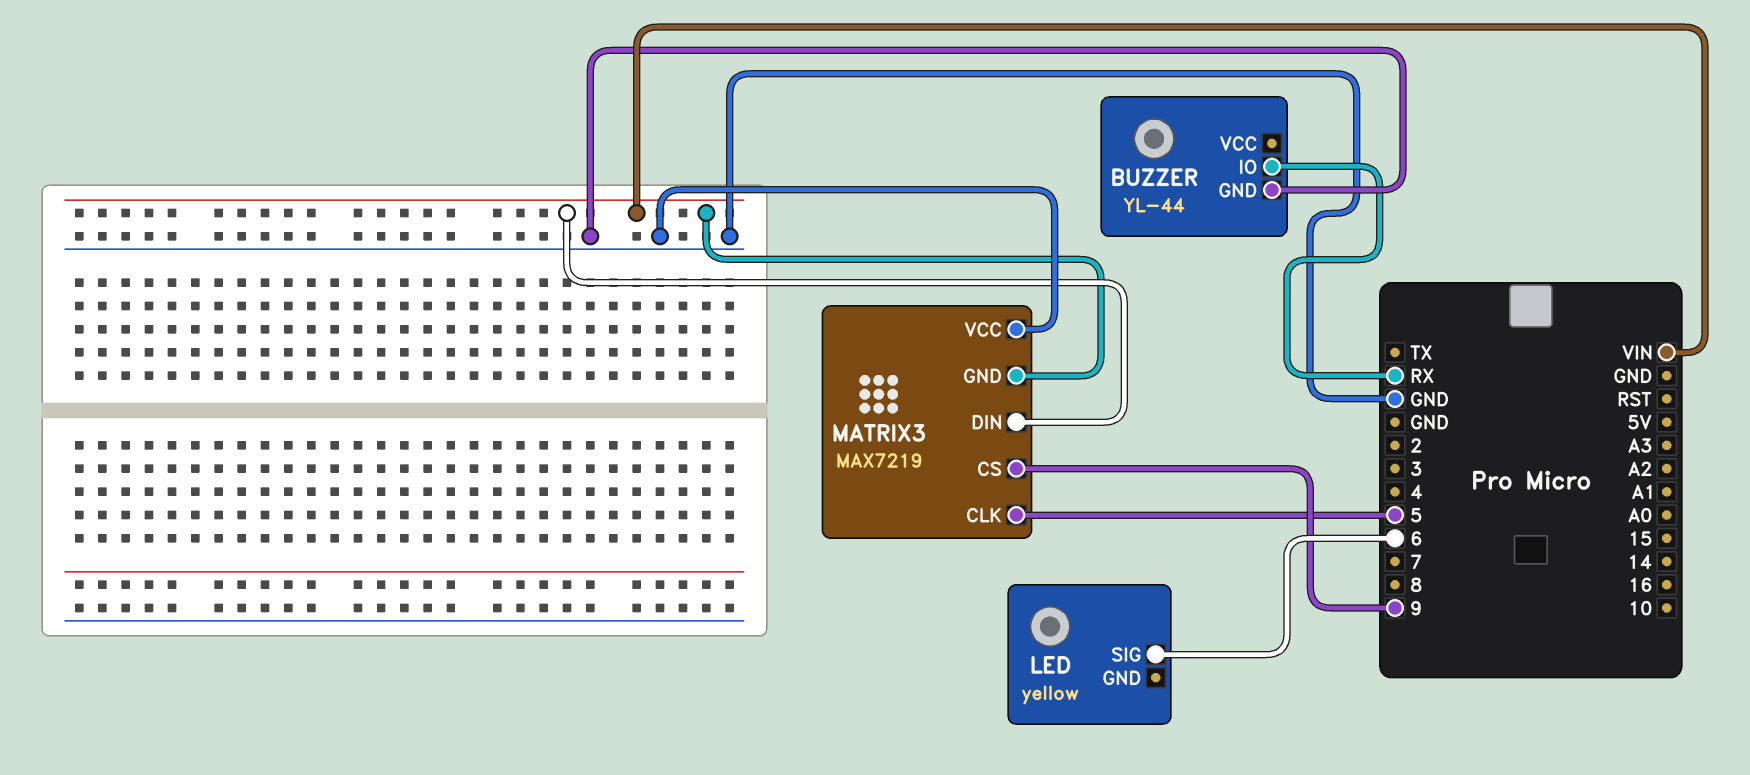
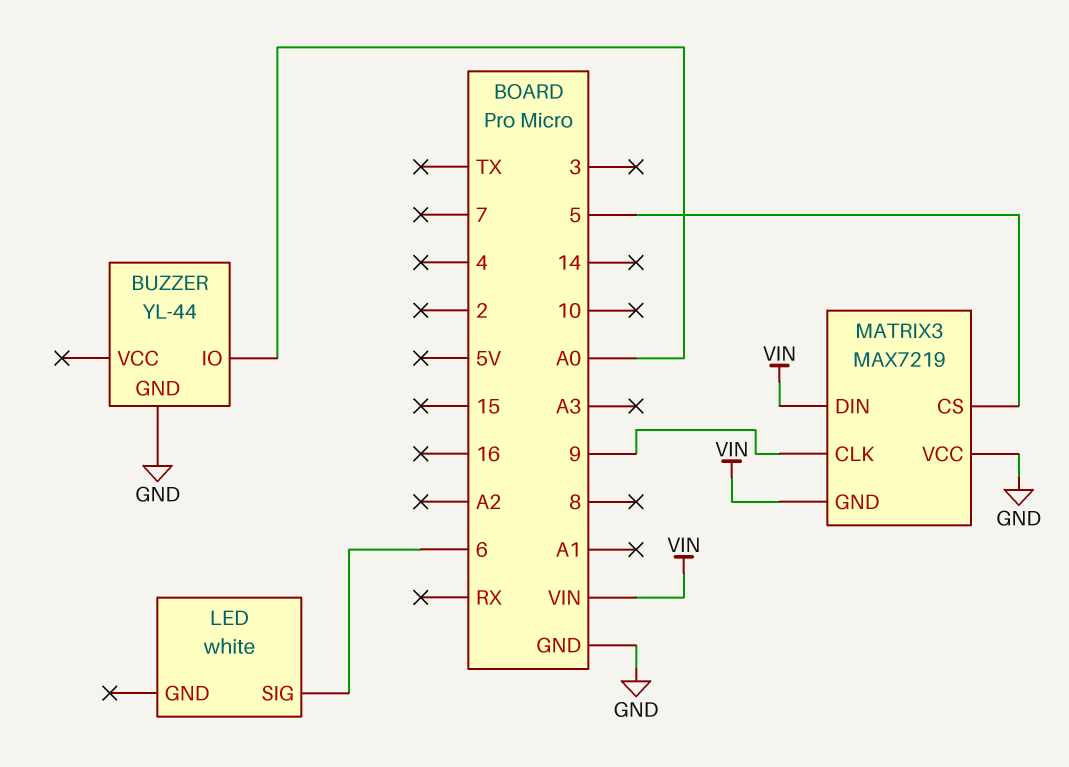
BUZZER pin IO: RX -> A0
LED: yellow -> white
MATRIX3 pin CLK: 5 -> 9
MATRIX3 pin CS: 9 -> 5

